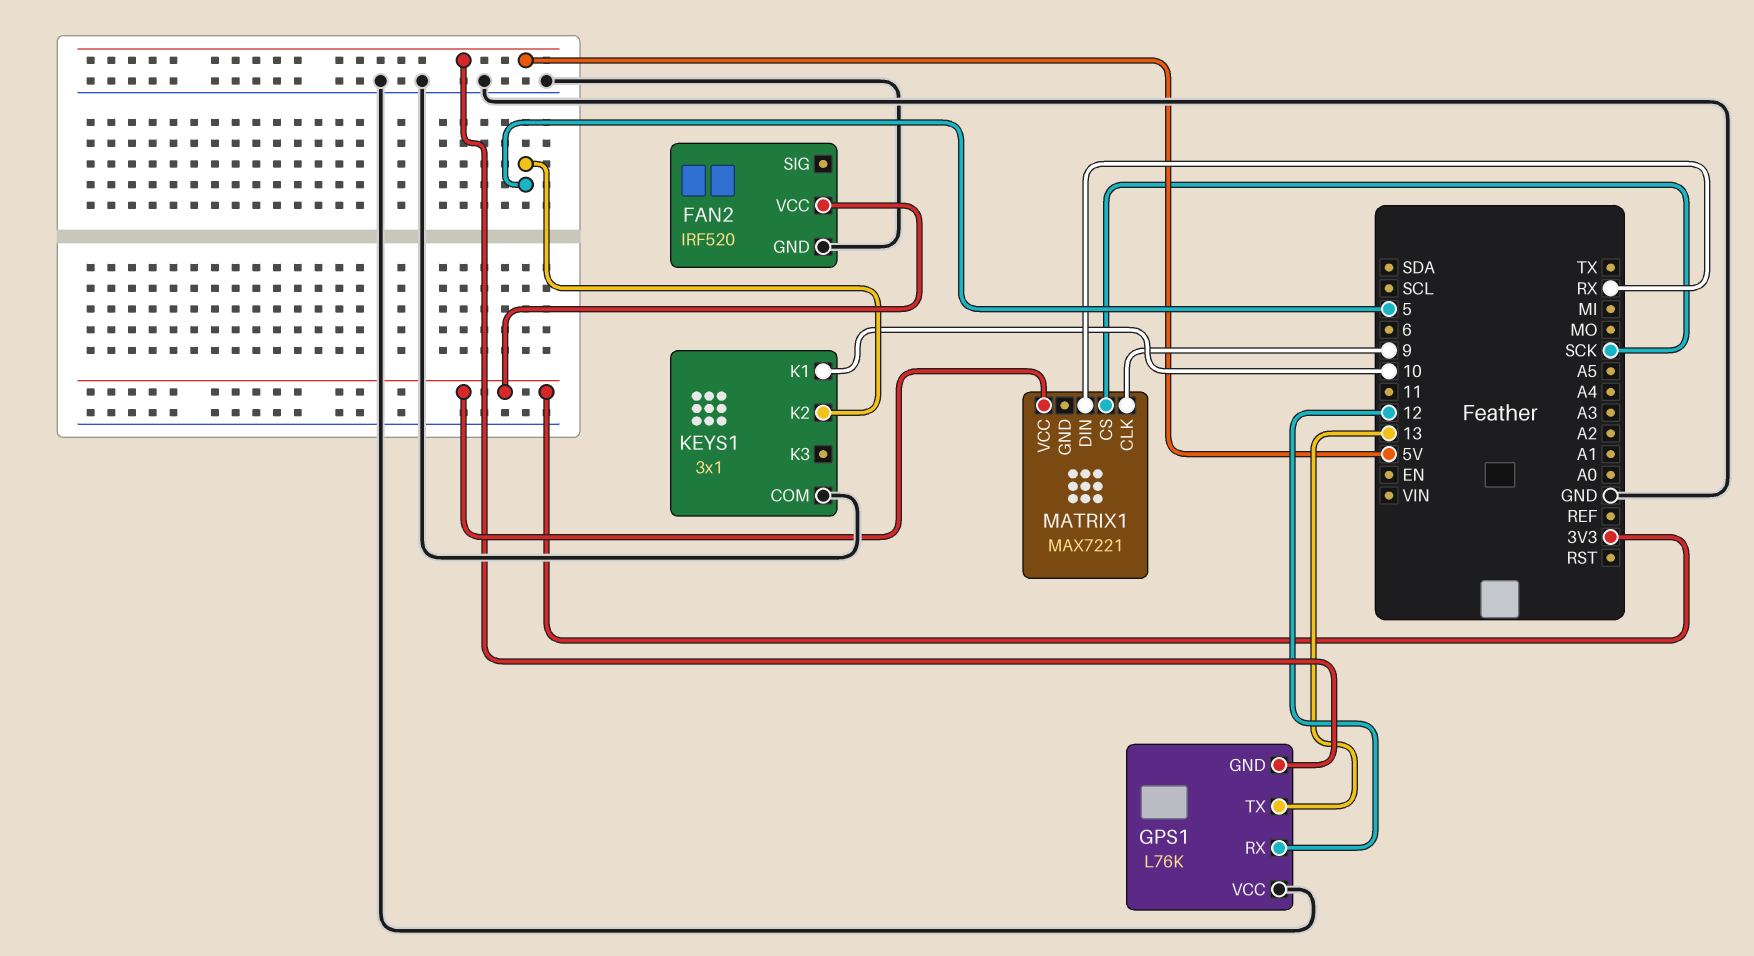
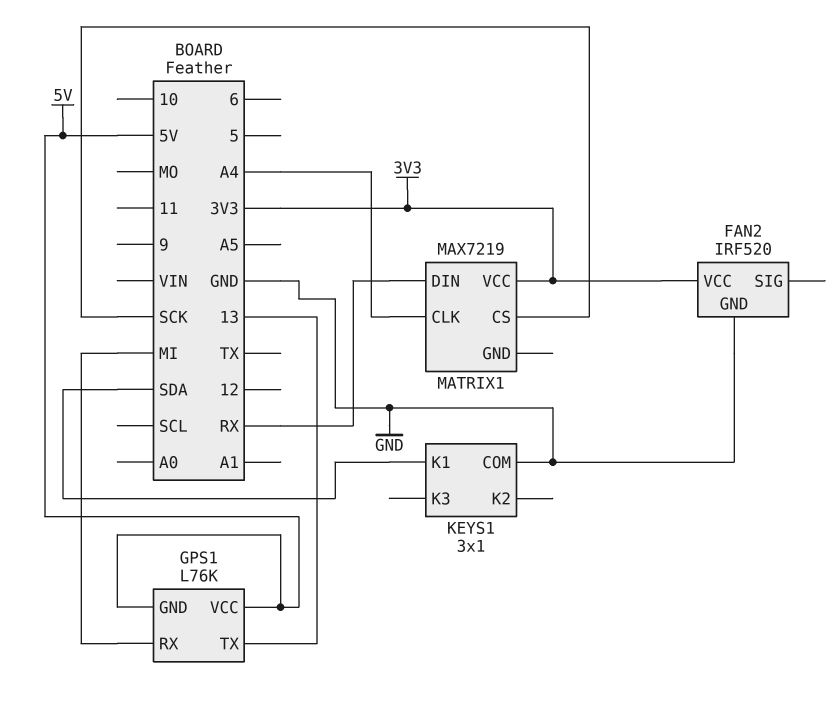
GPS1 pin RX: 12 -> MI
GPS1 pin VCC: GND -> 5V
KEYS1 pin K1: 10 -> SDA
KEYS1 pin K2: 5 -> none
MATRIX1: MAX7221 -> MAX7219
MATRIX1 pin CLK: 9 -> A4

